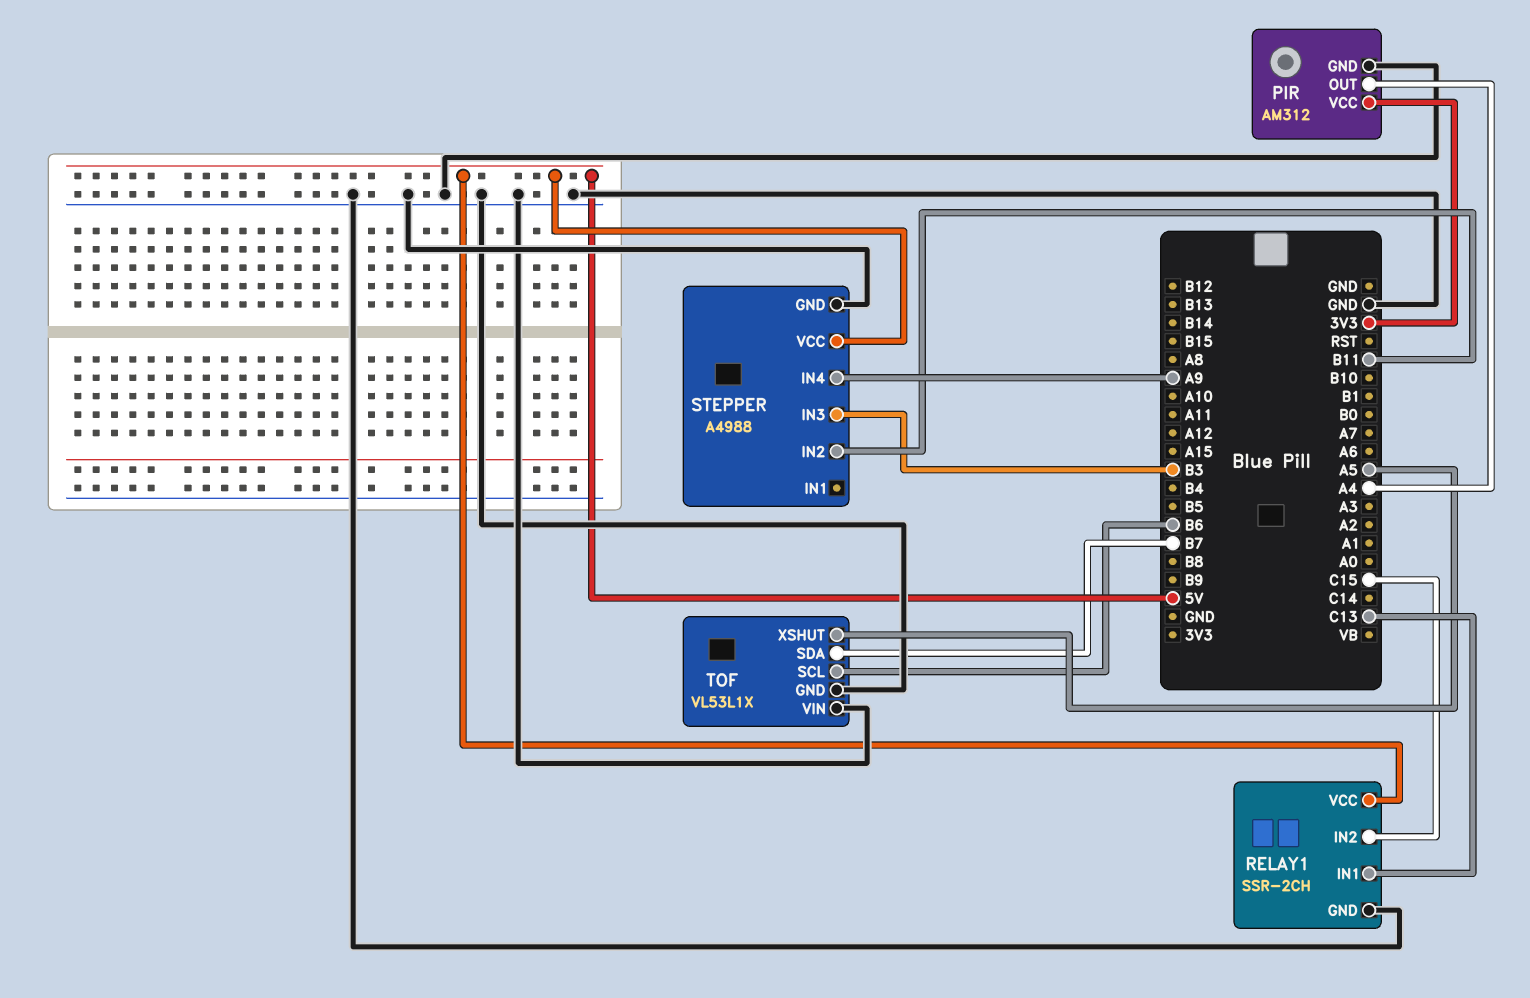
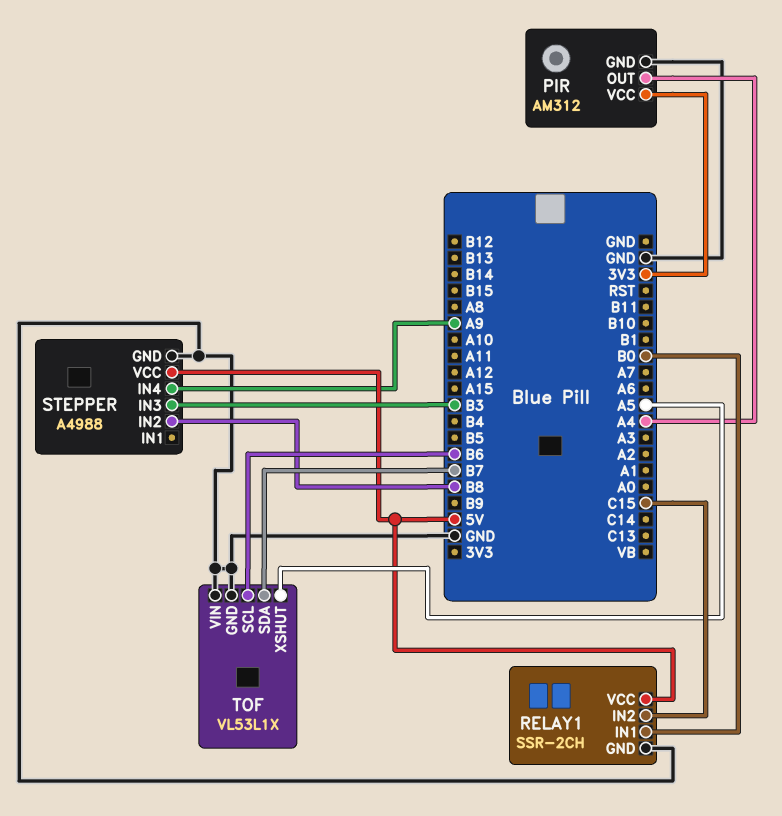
RELAY1 pin IN1: C13 -> B0
STEPPER pin IN2: B11 -> B8

